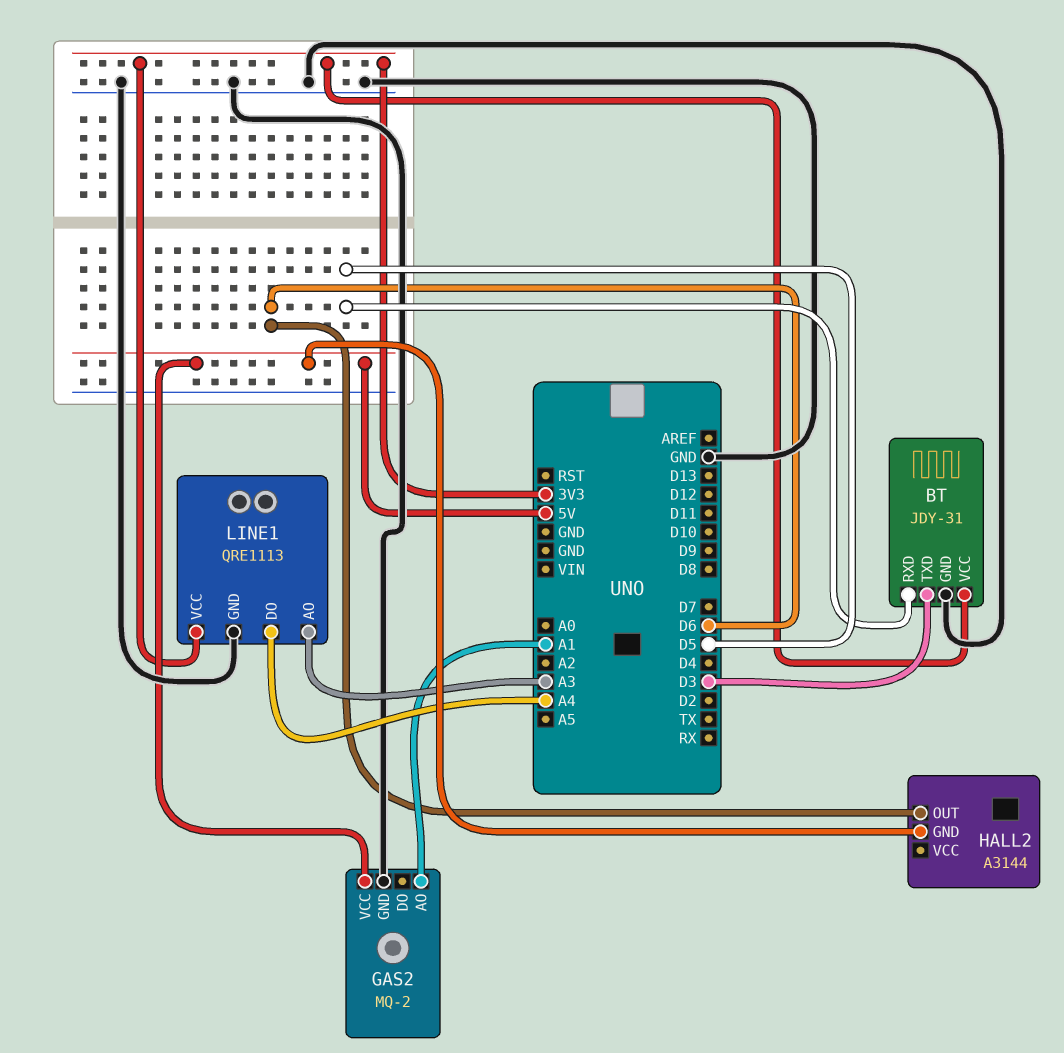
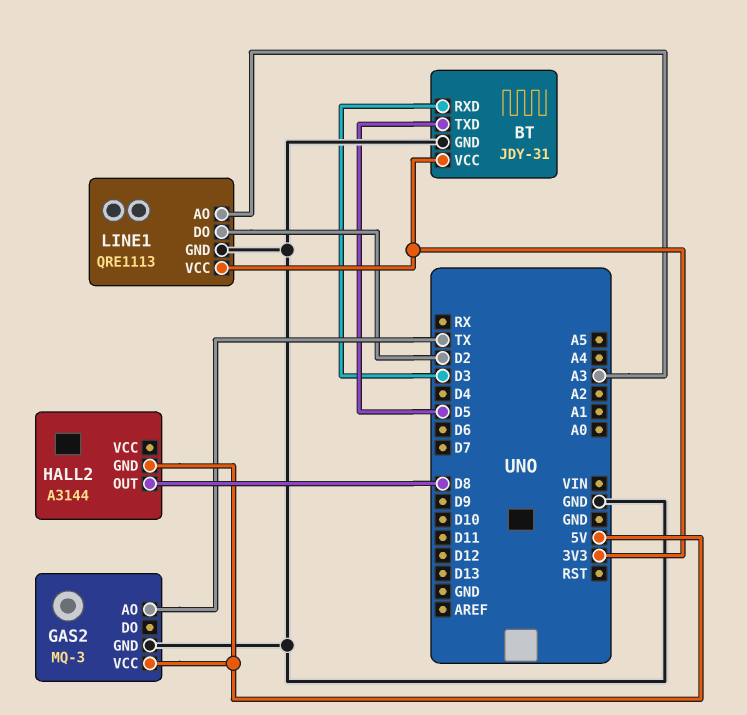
BT pin RXD: D5 -> D3
BT pin TXD: D3 -> D5
GAS2: MQ-2 -> MQ-3
GAS2 pin AO: A1 -> TX
HALL2 pin OUT: D6 -> D8
LINE1 pin DO: A4 -> D2

